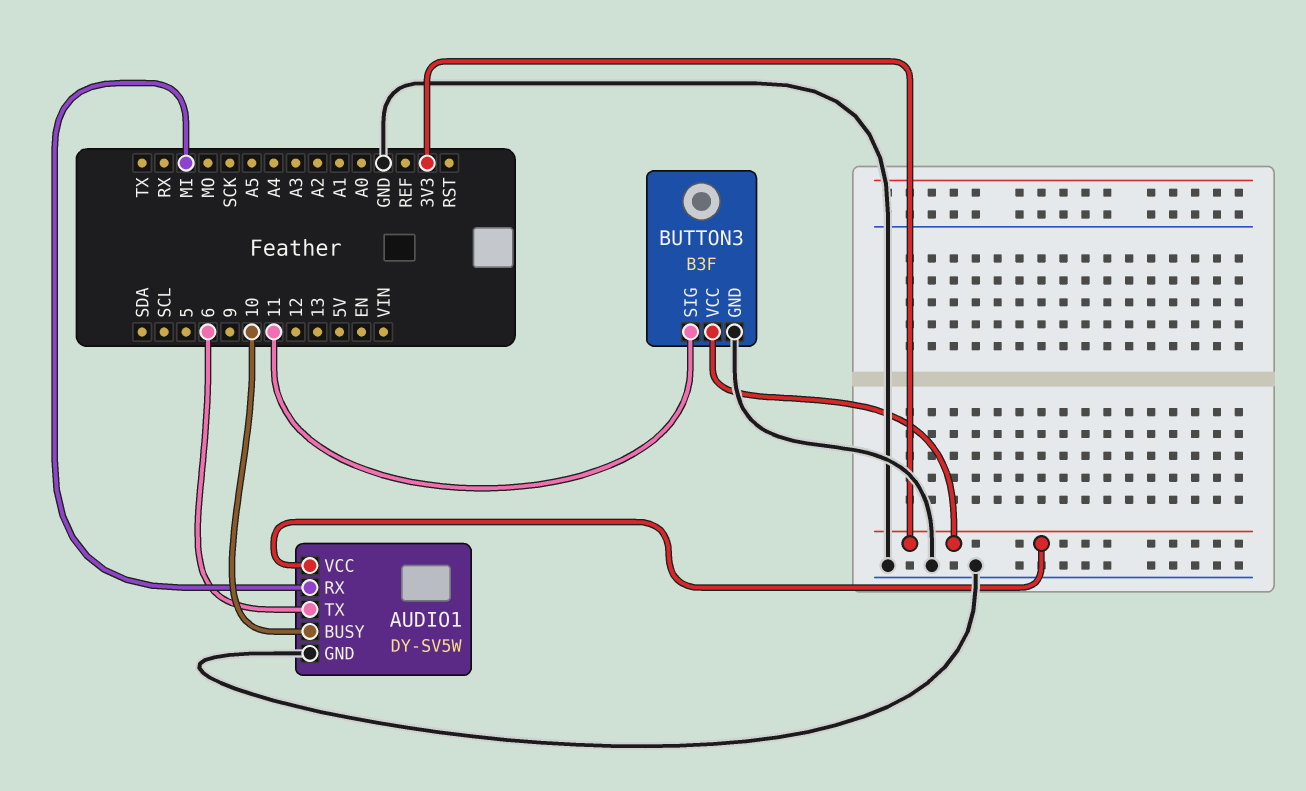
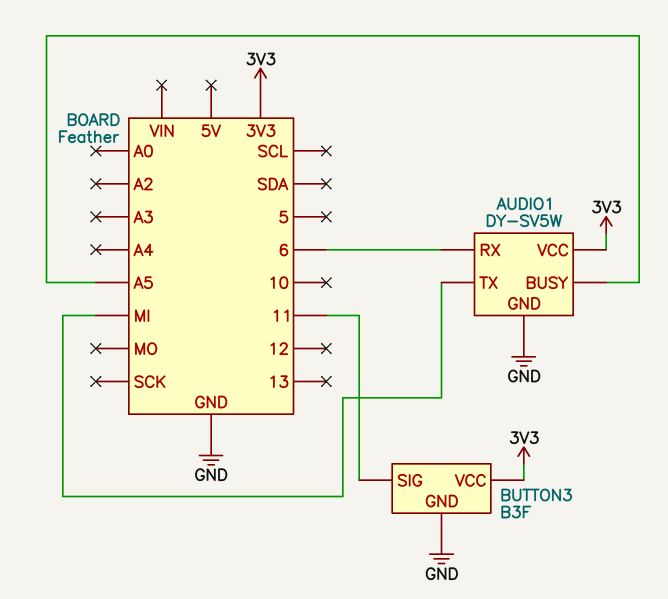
AUDIO1 pin BUSY: 10 -> A5
AUDIO1 pin RX: MI -> 6
AUDIO1 pin TX: 6 -> MI

